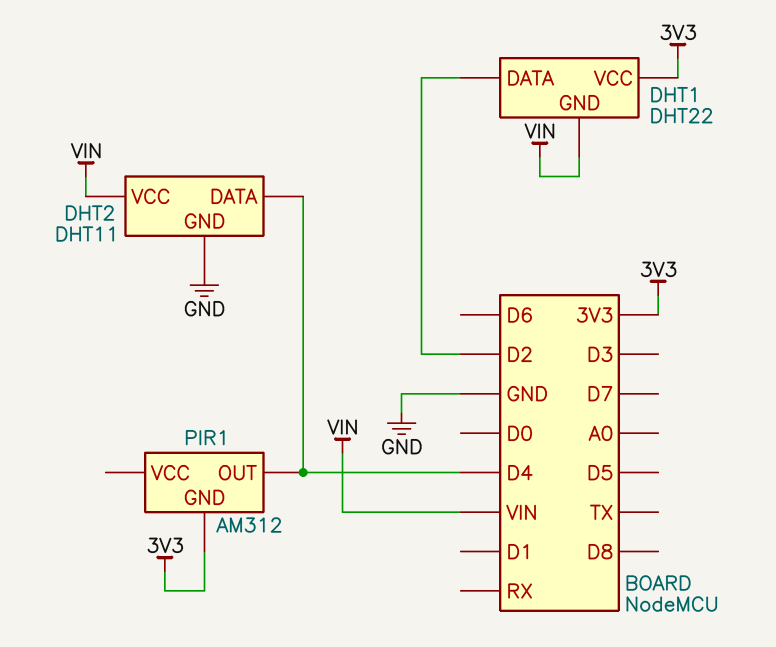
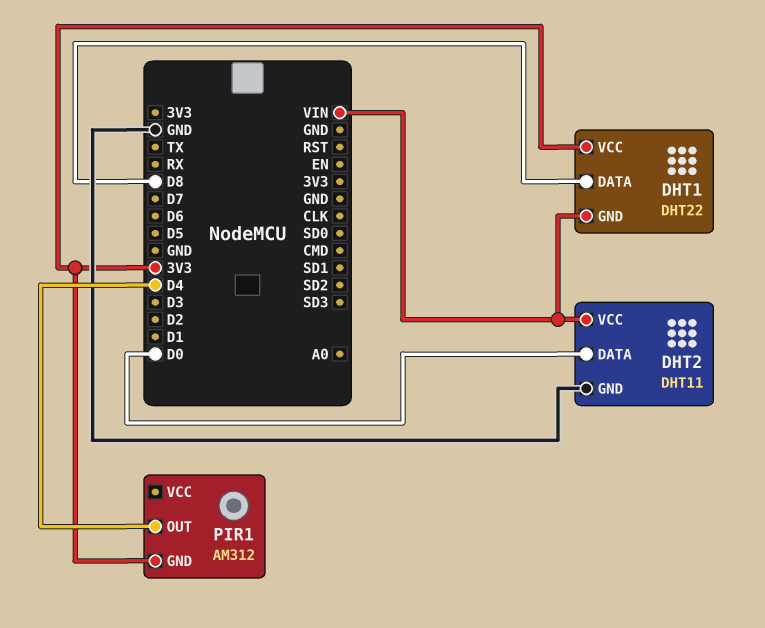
DHT1 pin DATA: D2 -> D8
DHT2 pin DATA: D4 -> D0

